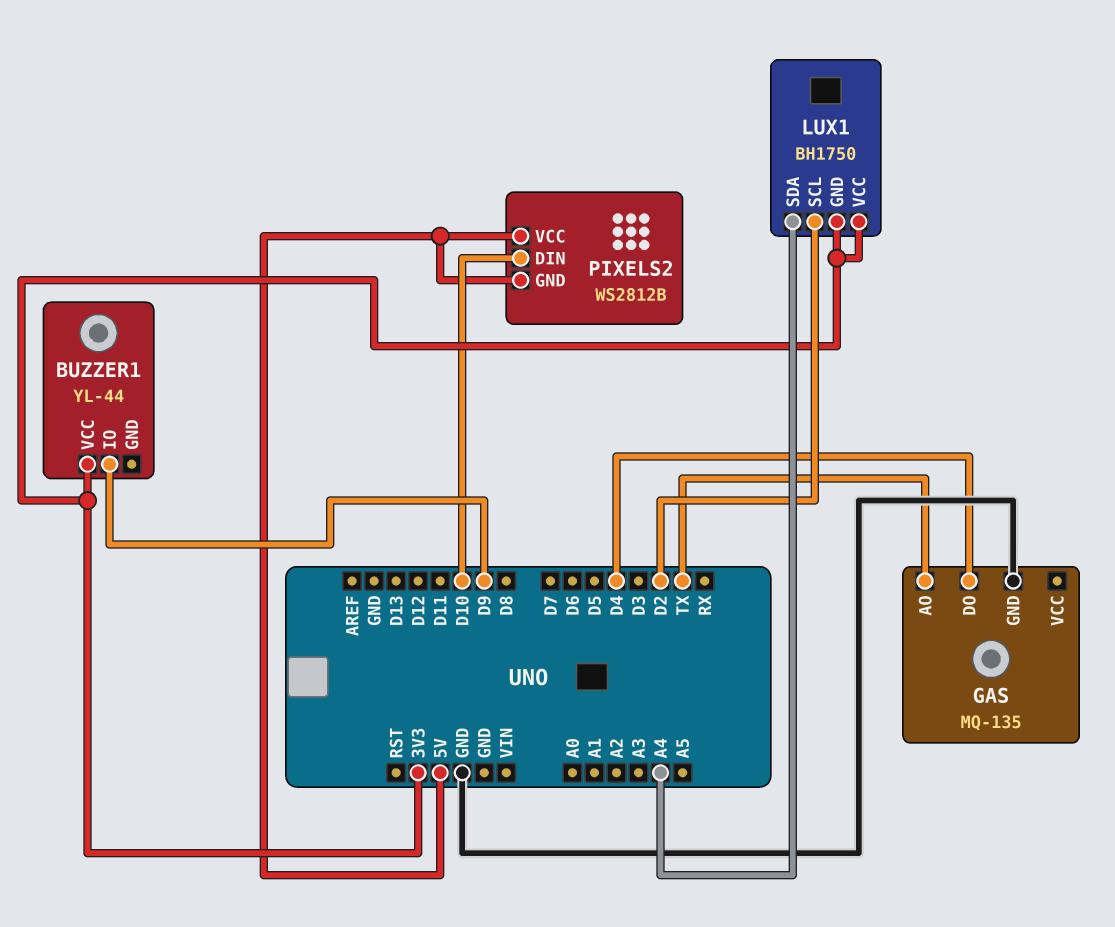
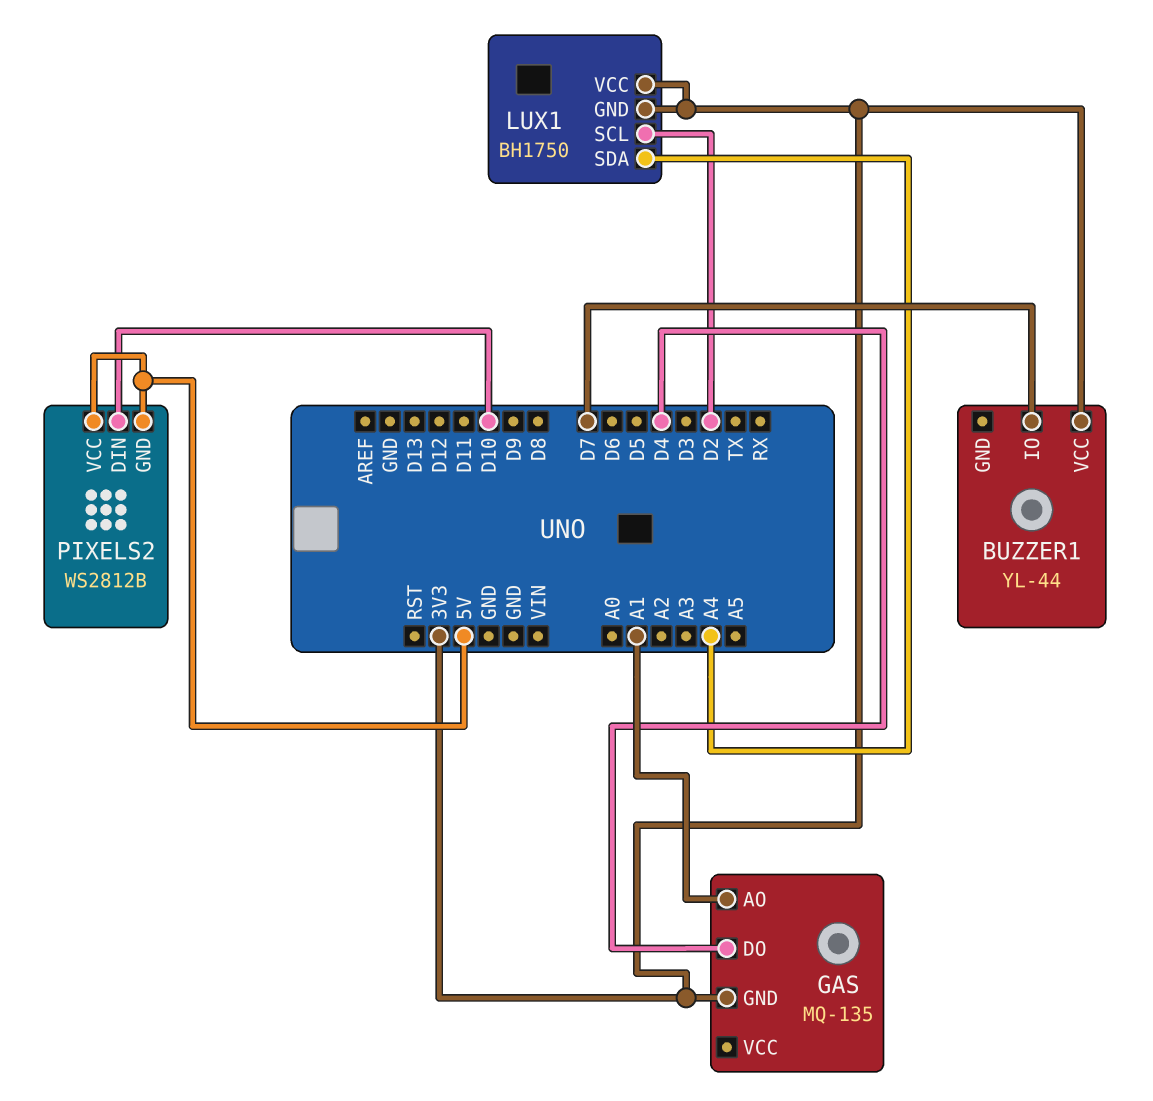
BUZZER1 pin IO: D9 -> D7
GAS pin AO: TX -> A1
GAS pin GND: GND -> 3V3

